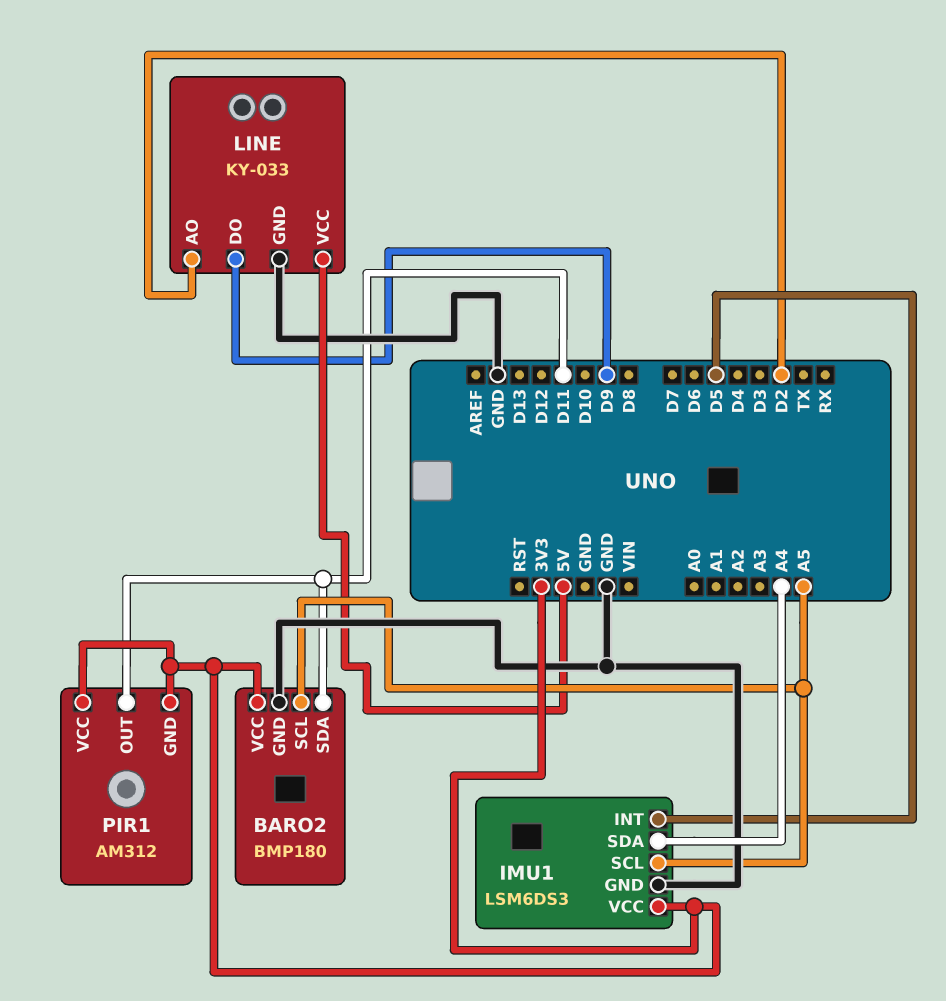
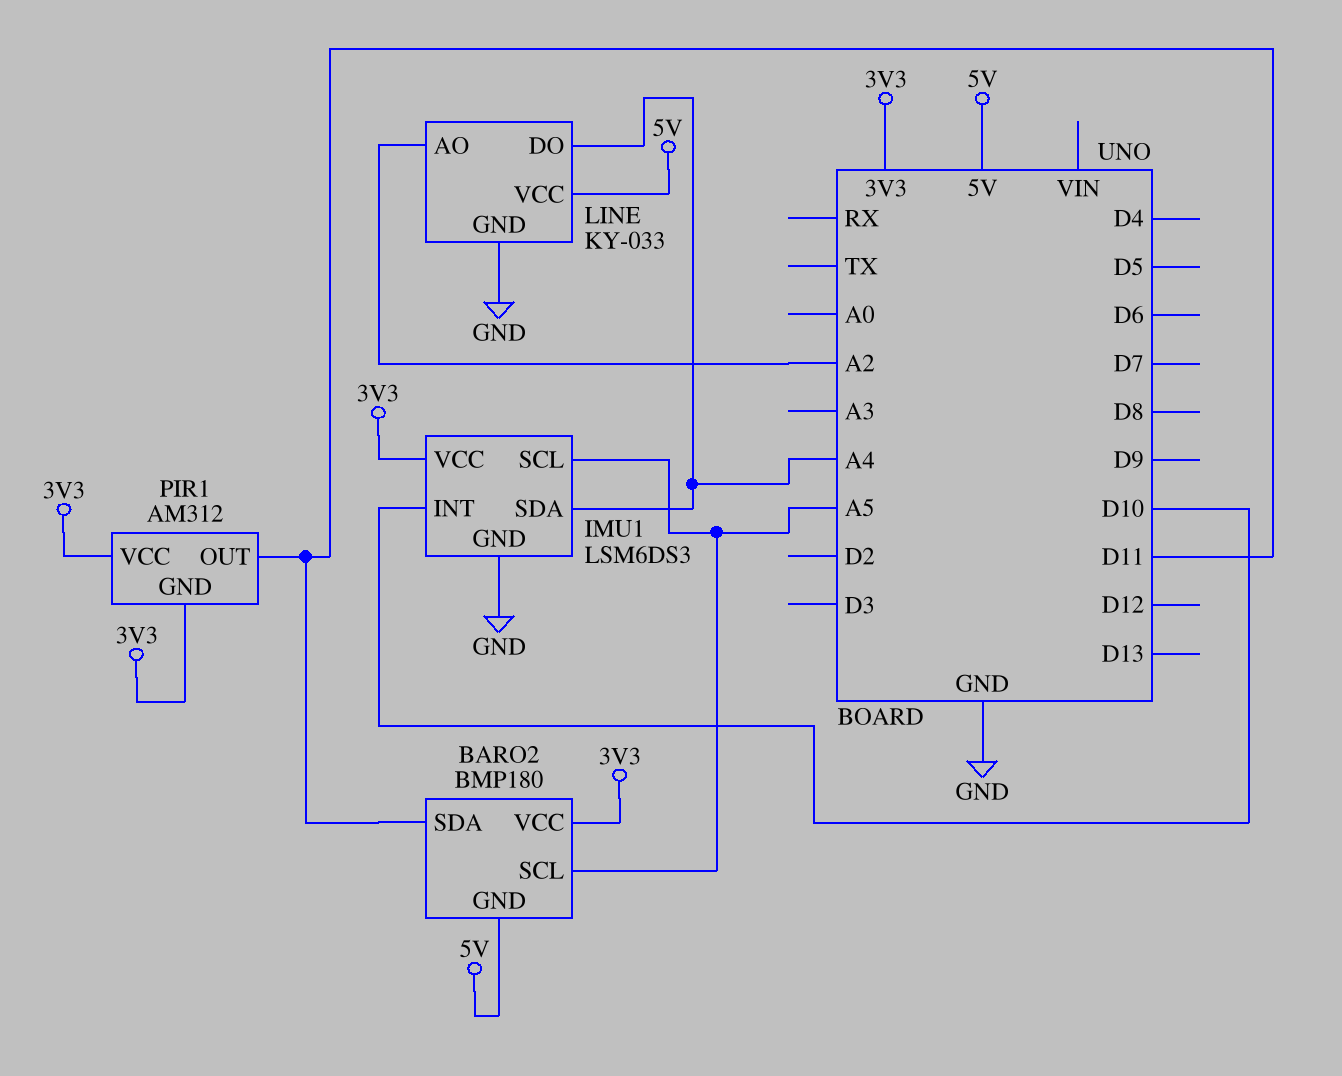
BARO2 pin GND: GND -> 5V
IMU1 pin INT: D5 -> D10
LINE pin AO: D2 -> A2
LINE pin DO: D9 -> A4

